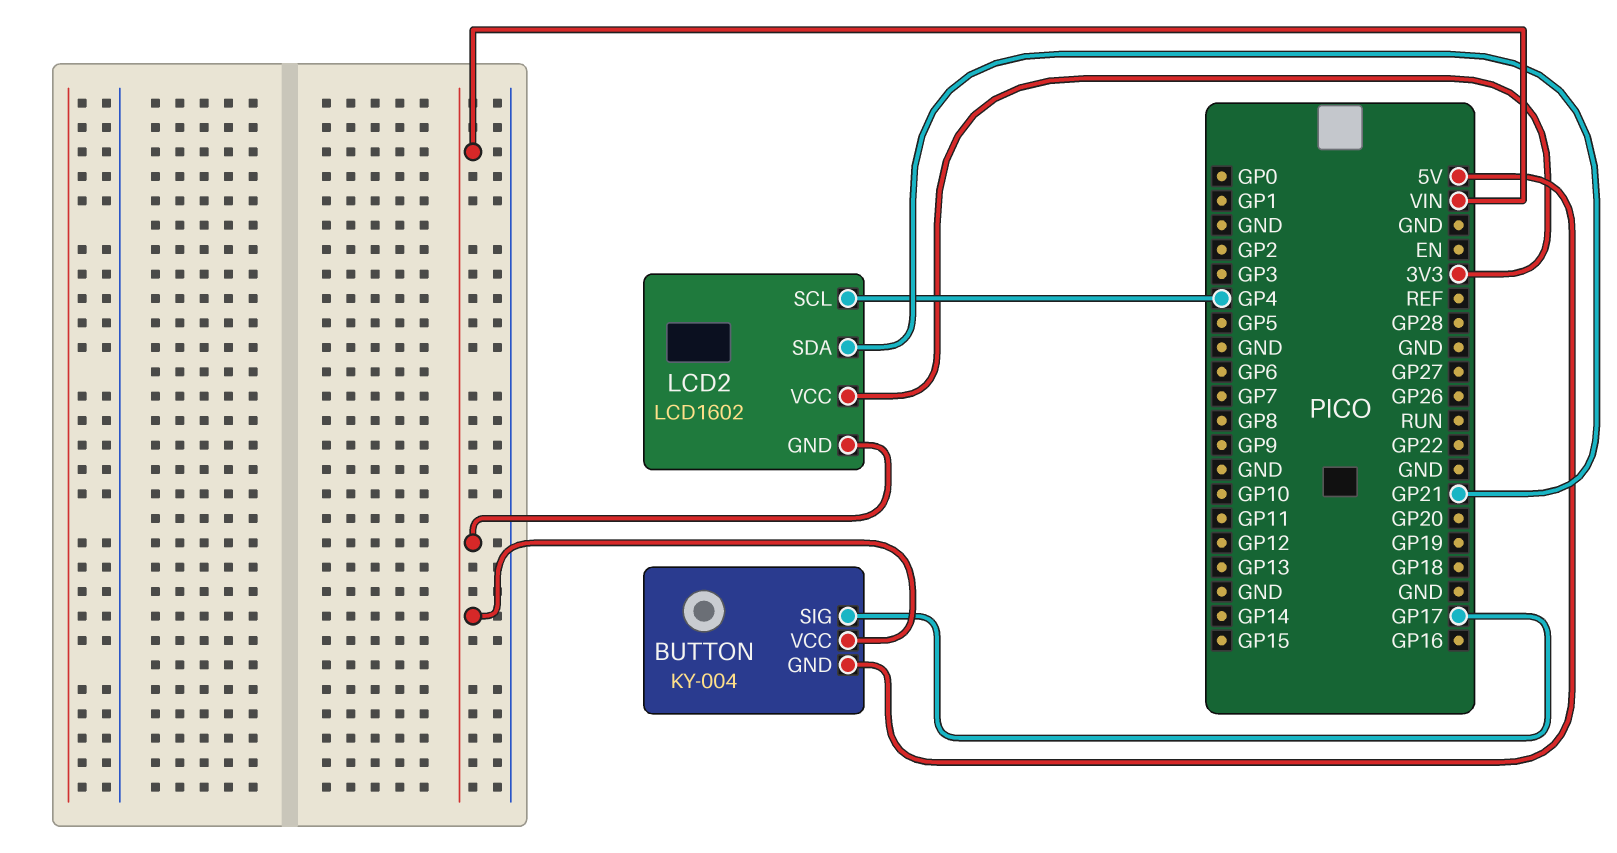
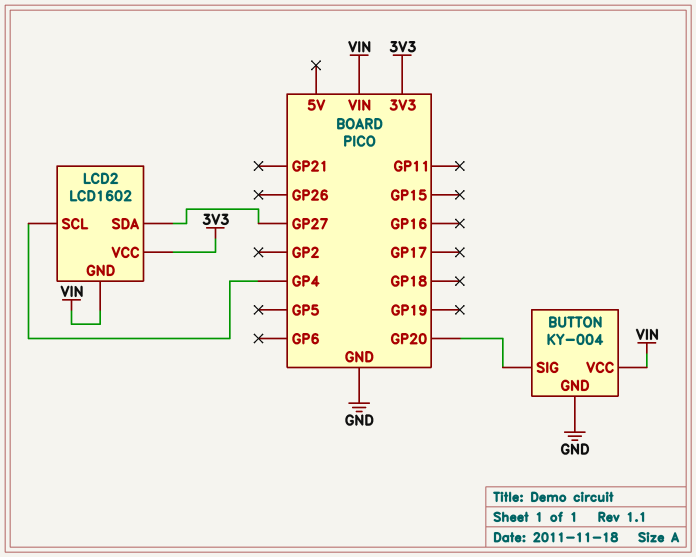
BUTTON pin GND: 5V -> GND
BUTTON pin SIG: GP17 -> GP20
LCD2 pin SDA: GP21 -> GP27

